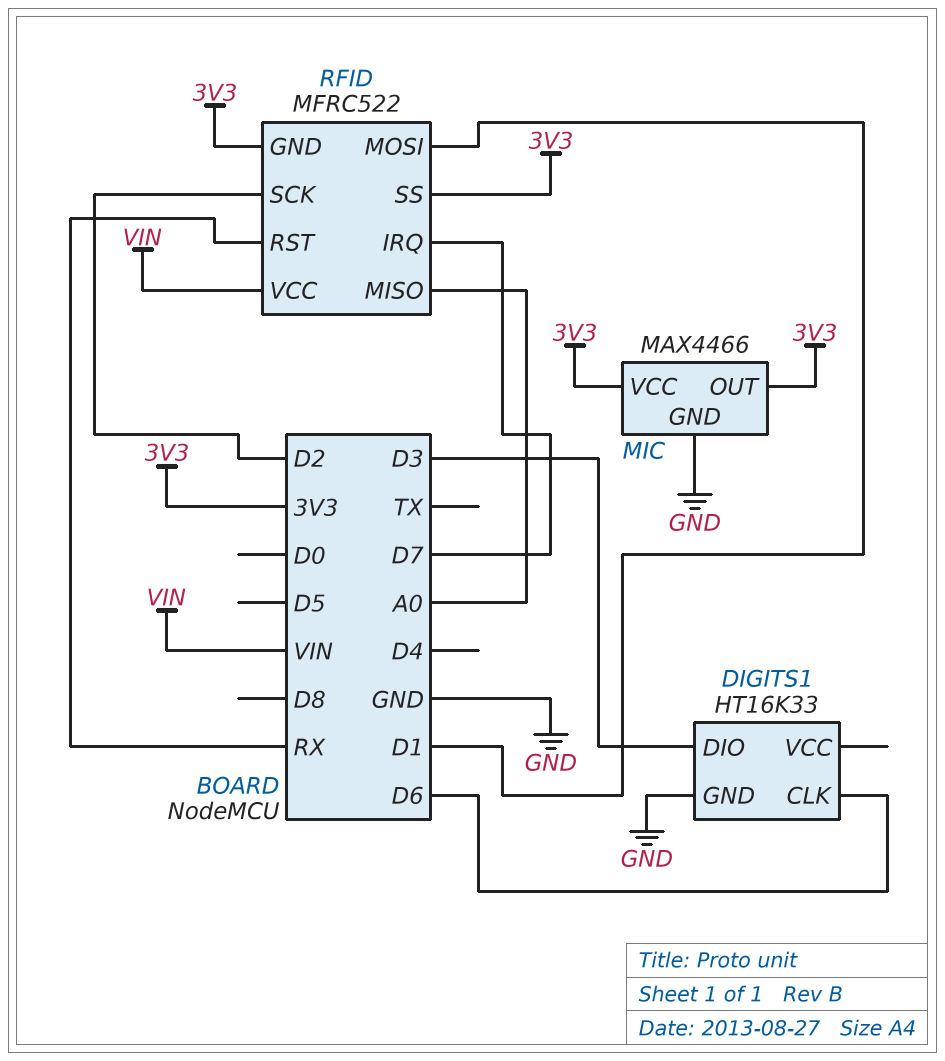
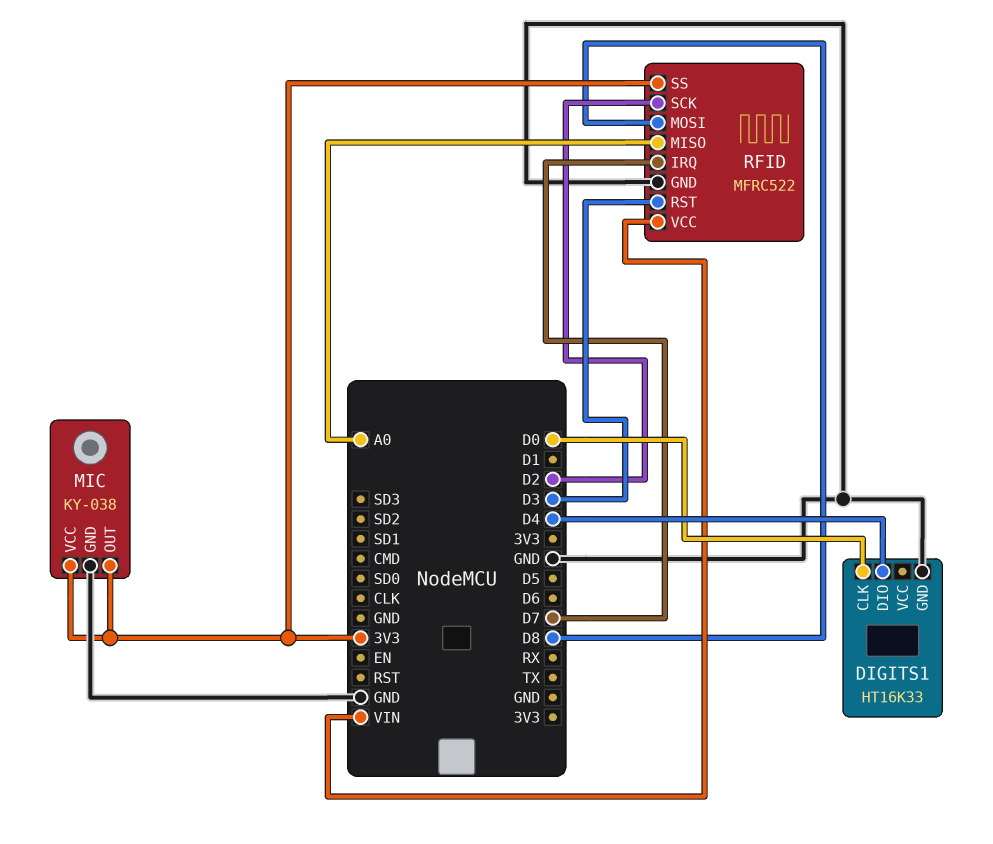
DIGITS1 pin CLK: D6 -> D0
DIGITS1 pin DIO: D3 -> D4
MIC: MAX4466 -> KY-038
RFID pin GND: 3V3 -> GND
RFID pin MOSI: D1 -> D8
RFID pin RST: RX -> D3

